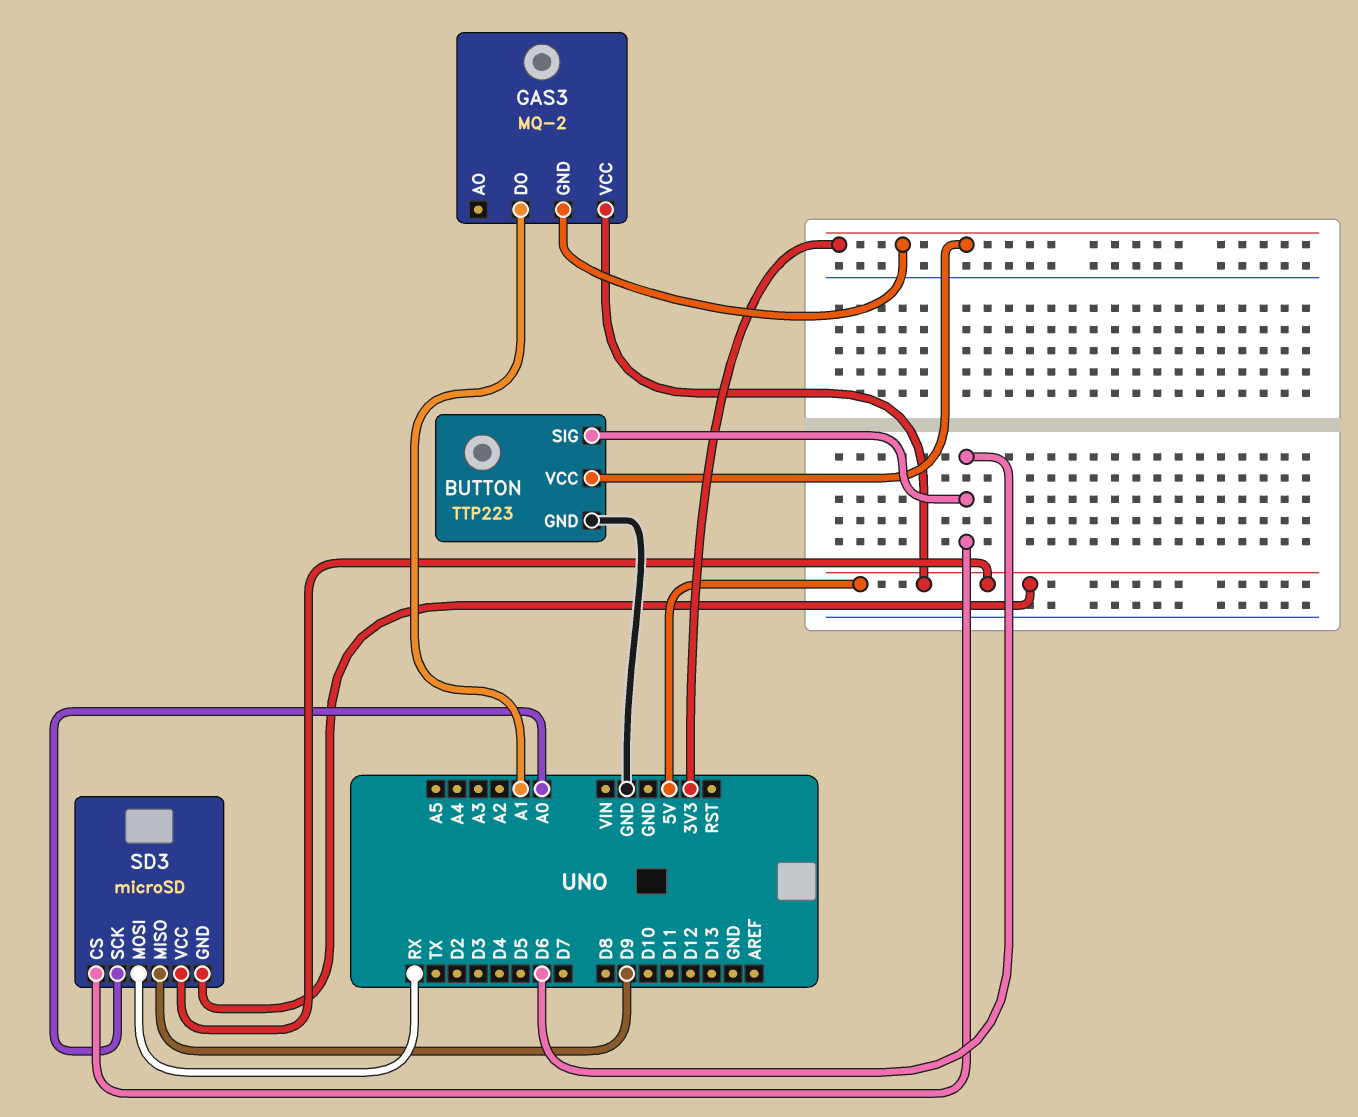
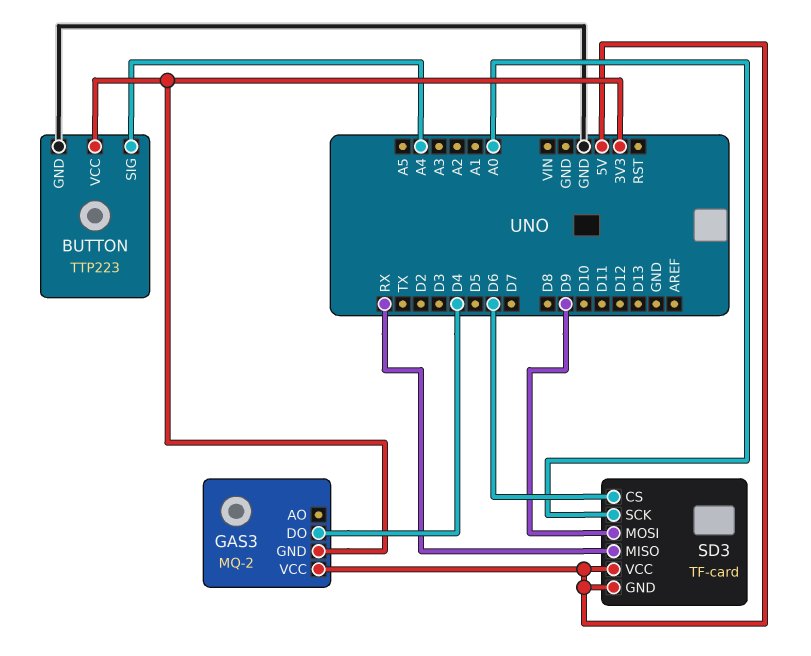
BUTTON pin SIG: D6 -> A4
GAS3 pin DO: A1 -> D4
SD3: microSD -> TF-card
SD3 pin MISO: D9 -> RX
SD3 pin MOSI: RX -> D9

